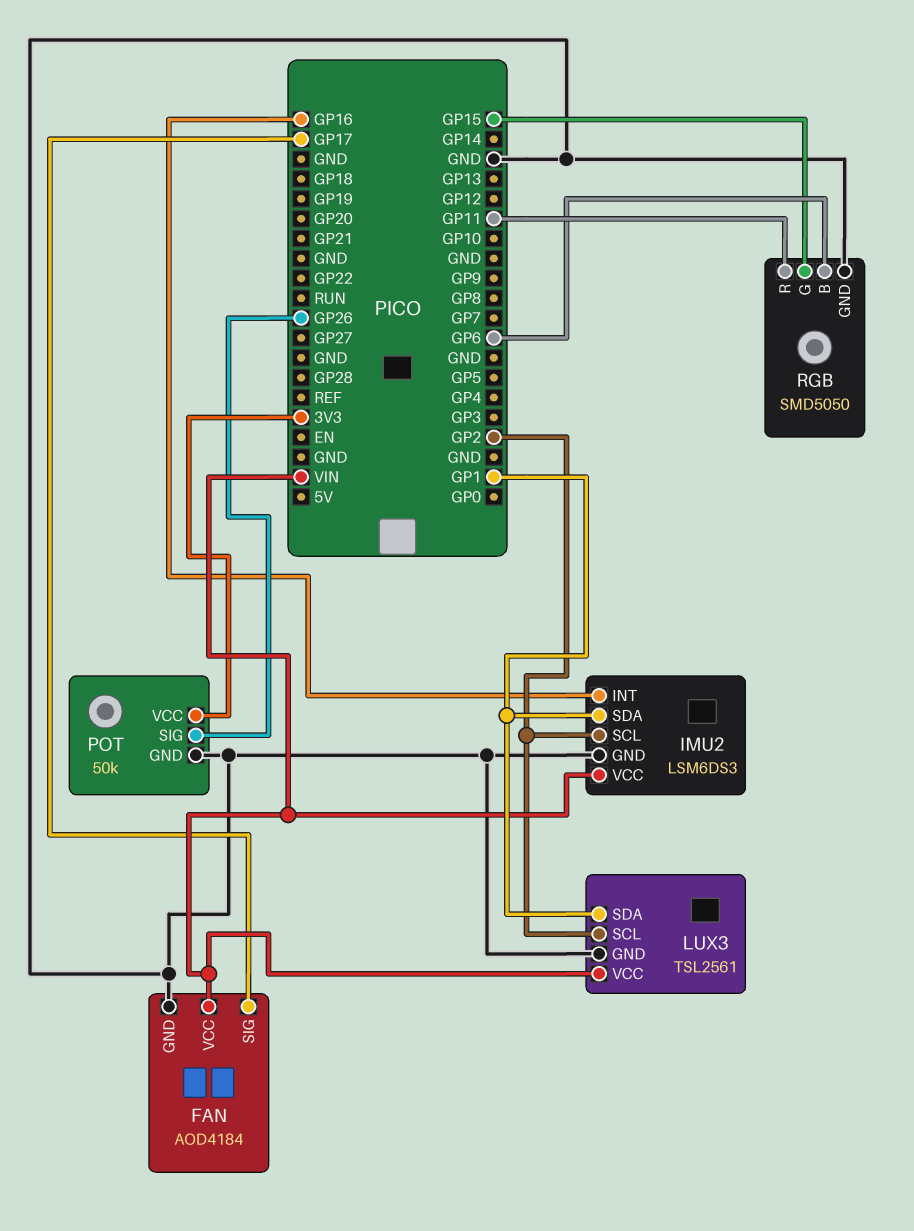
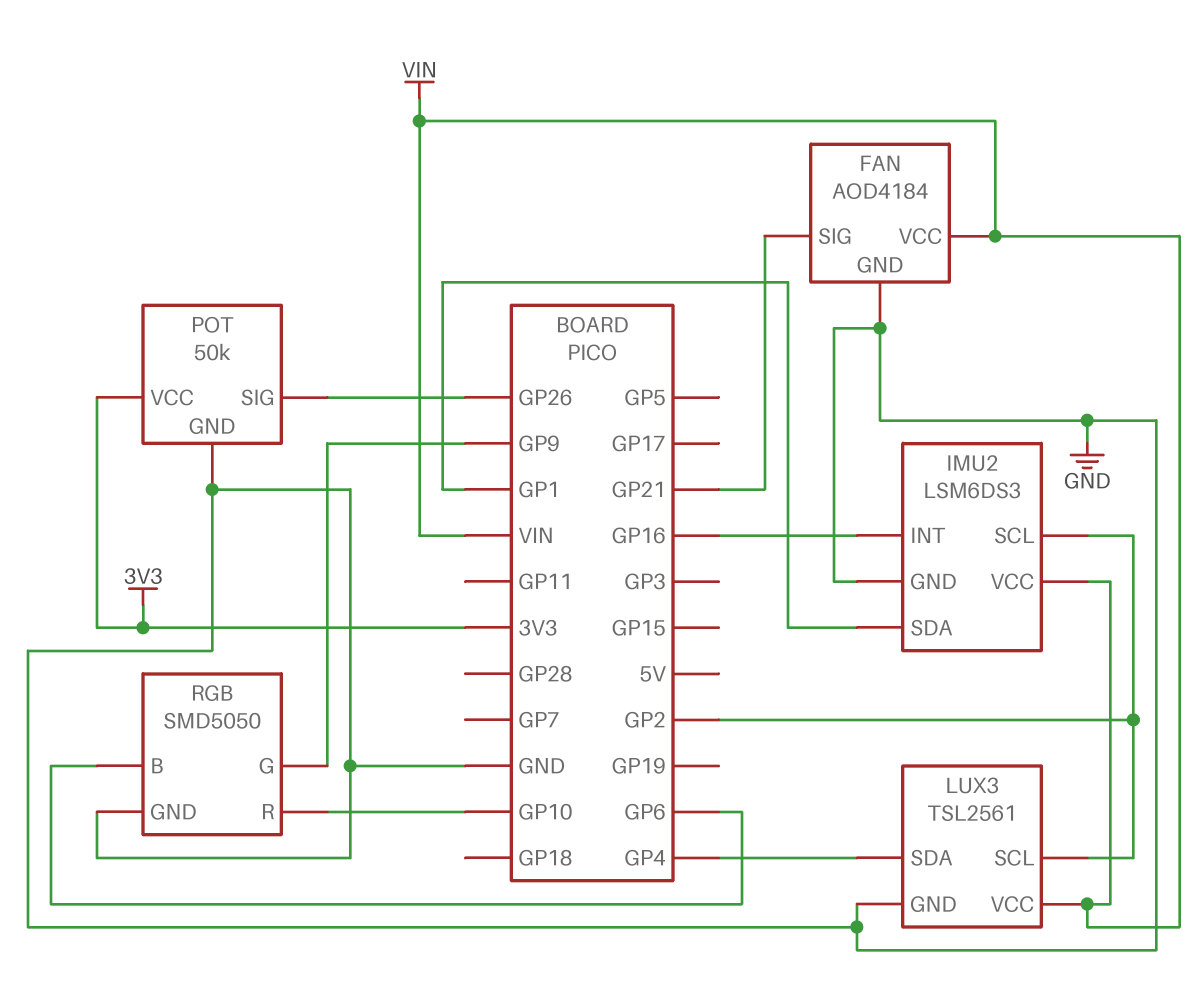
FAN pin SIG: GP17 -> GP21
LUX3 pin SDA: GP1 -> GP4
RGB pin G: GP15 -> GP9
RGB pin R: GP11 -> GP10

